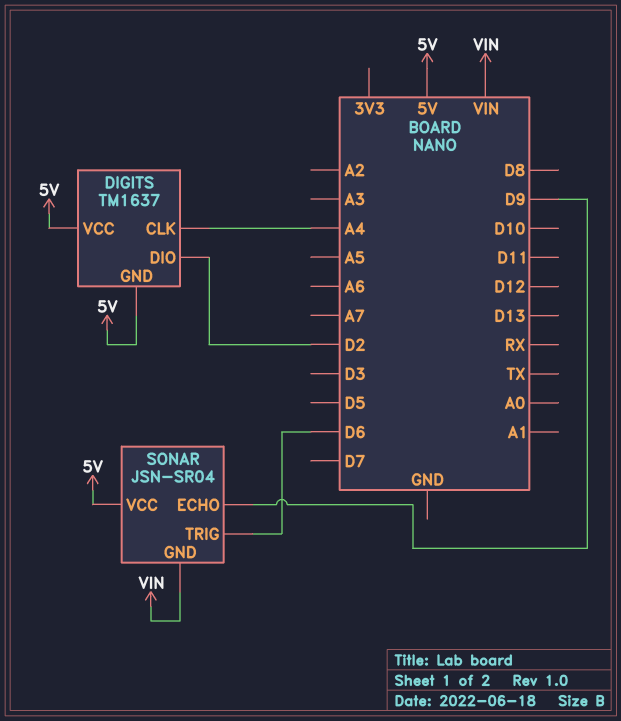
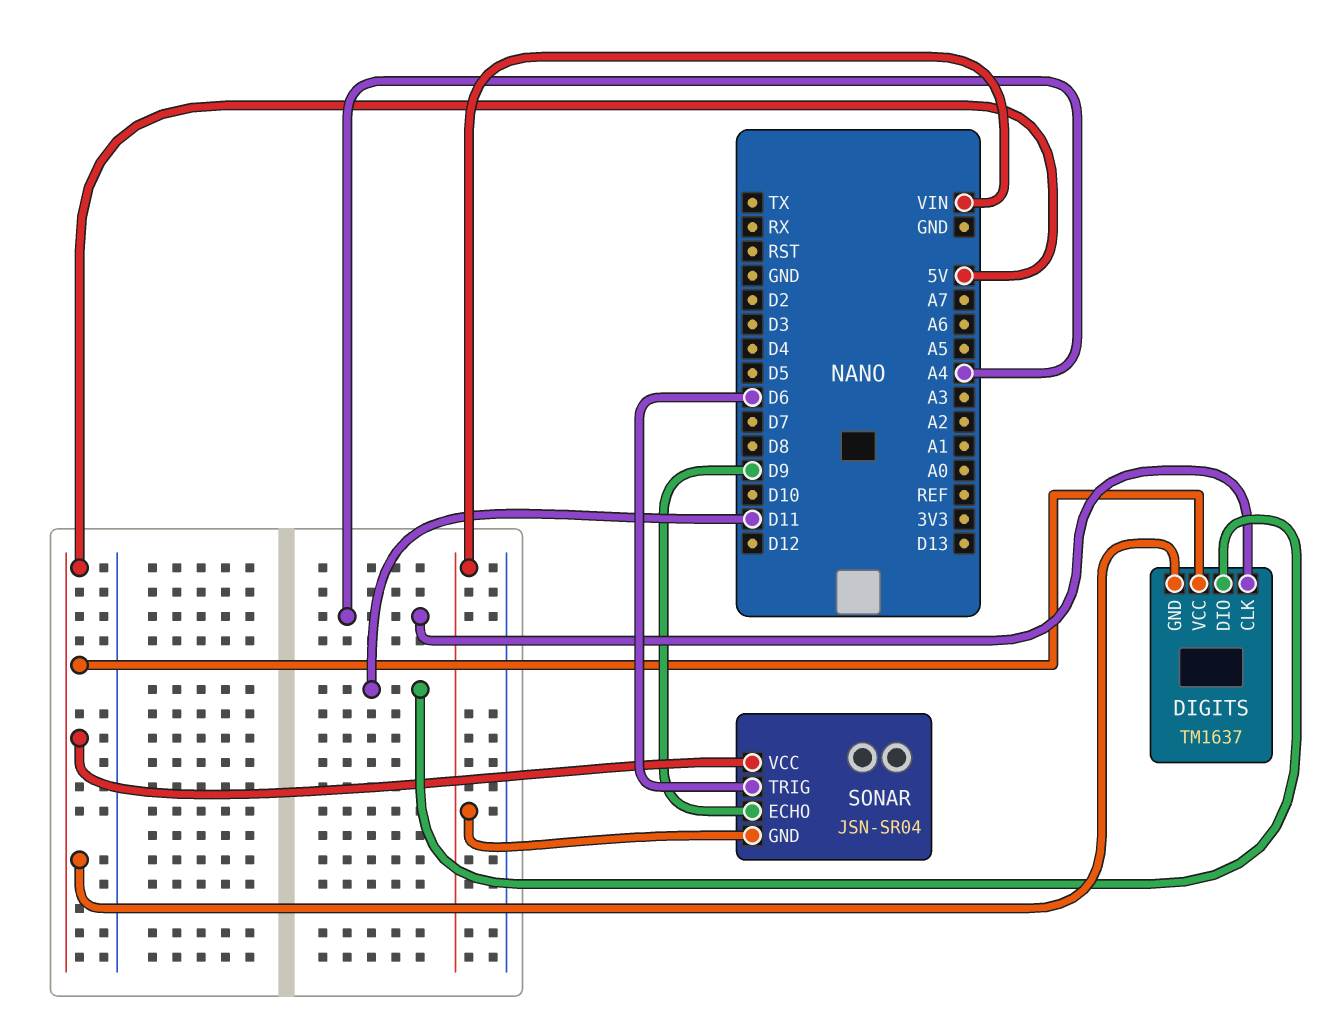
DIGITS pin DIO: D2 -> D11

